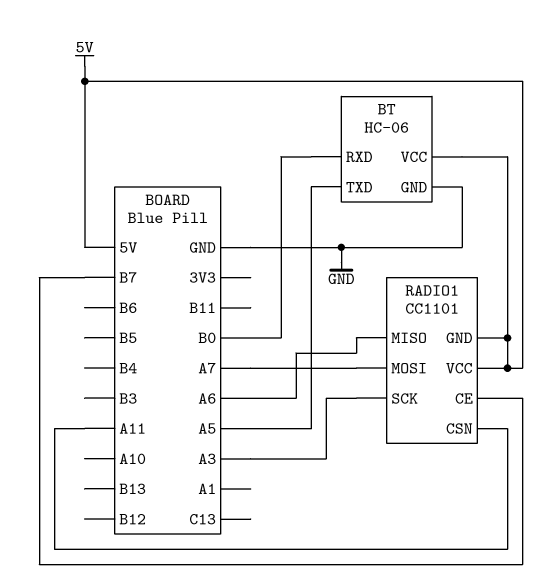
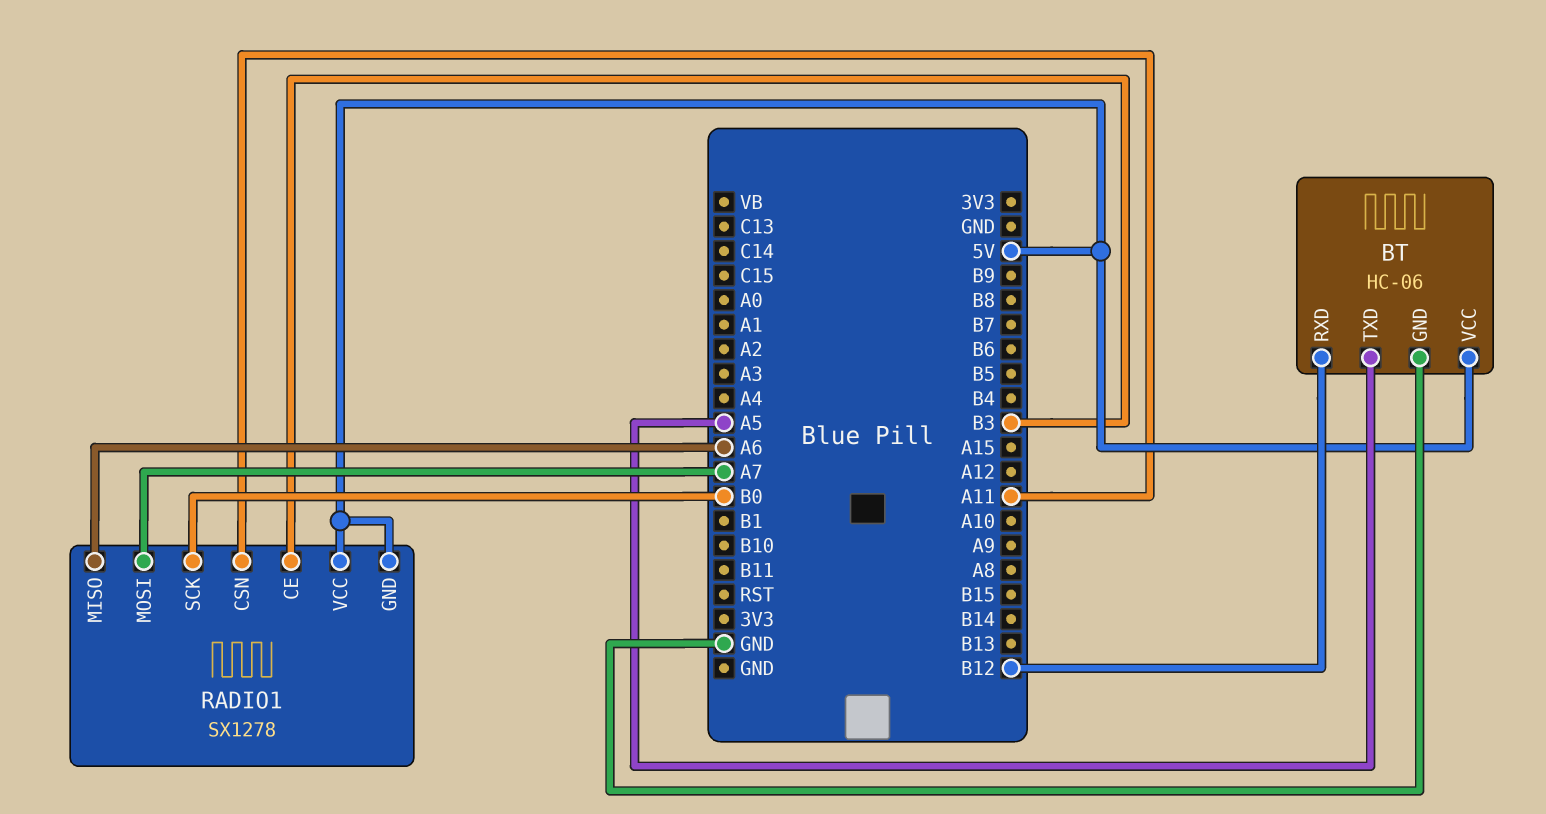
BT pin RXD: B0 -> B12
RADIO1: CC1101 -> SX1278
RADIO1 pin CE: B7 -> B3
RADIO1 pin SCK: A3 -> B0

